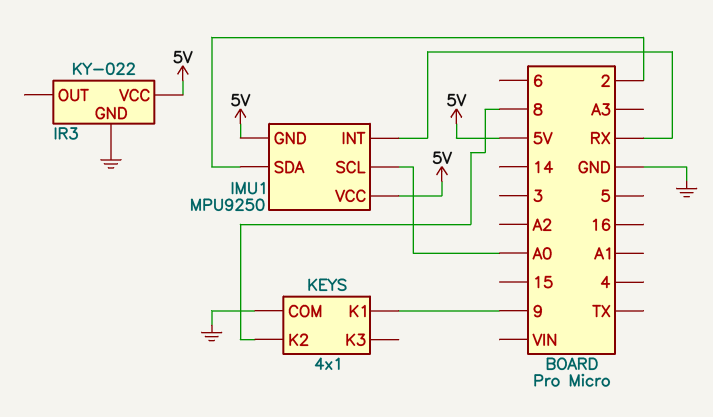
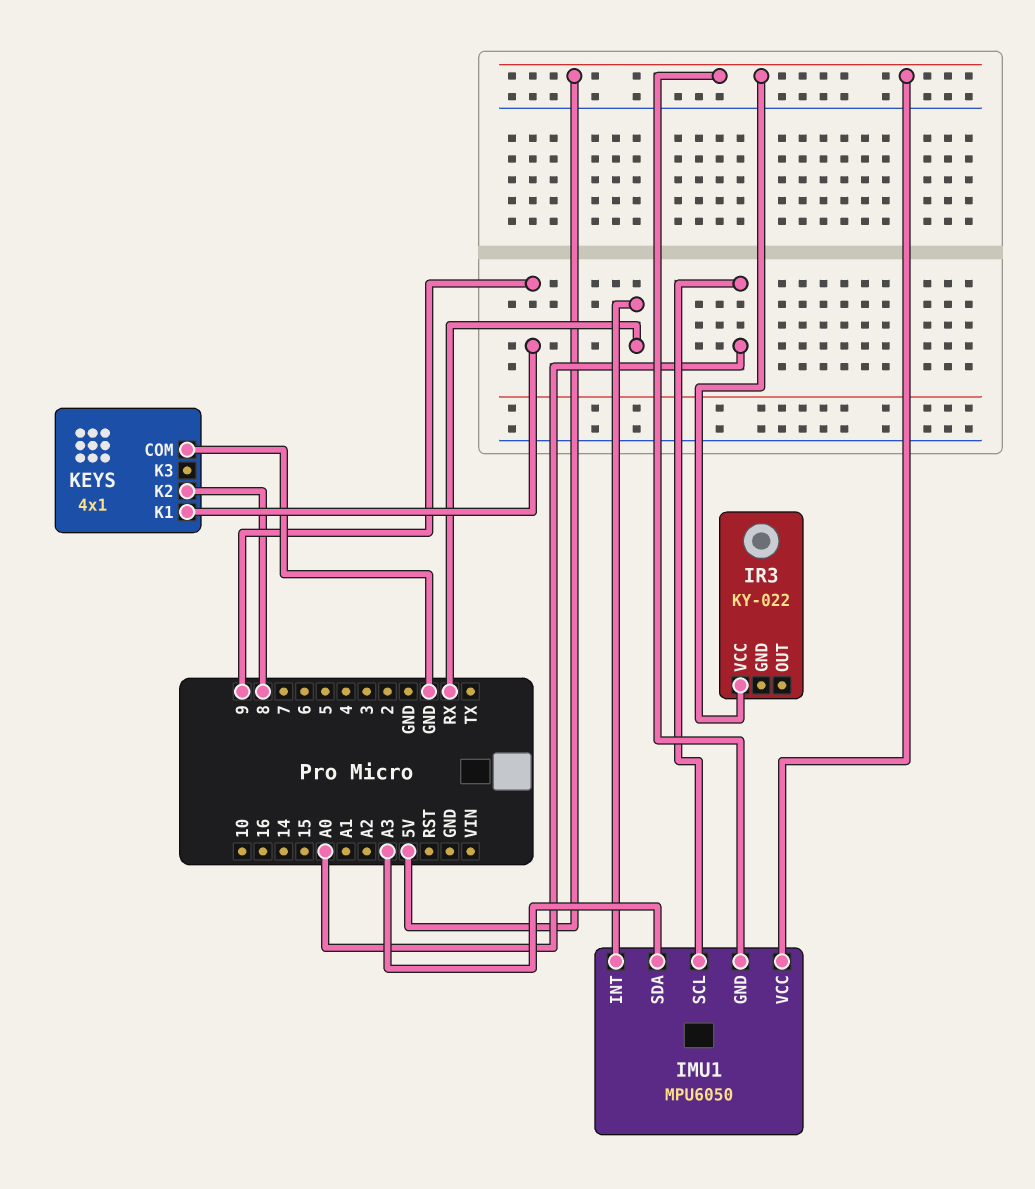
IMU1: MPU9250 -> MPU6050
IMU1 pin SDA: 2 -> A3
IR3 pin GND: GND -> none

